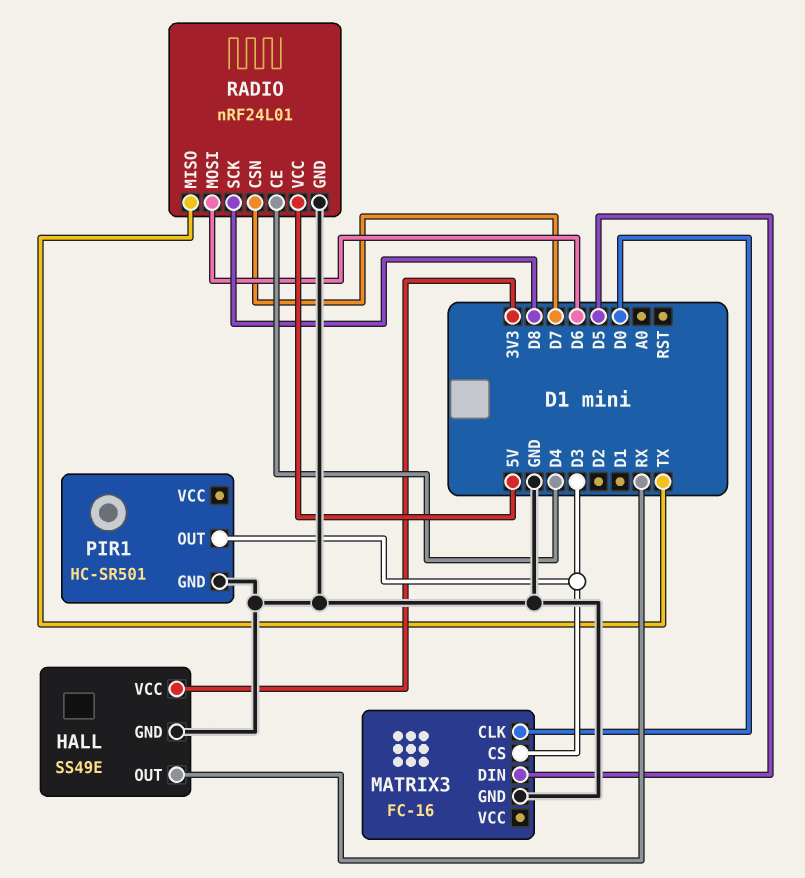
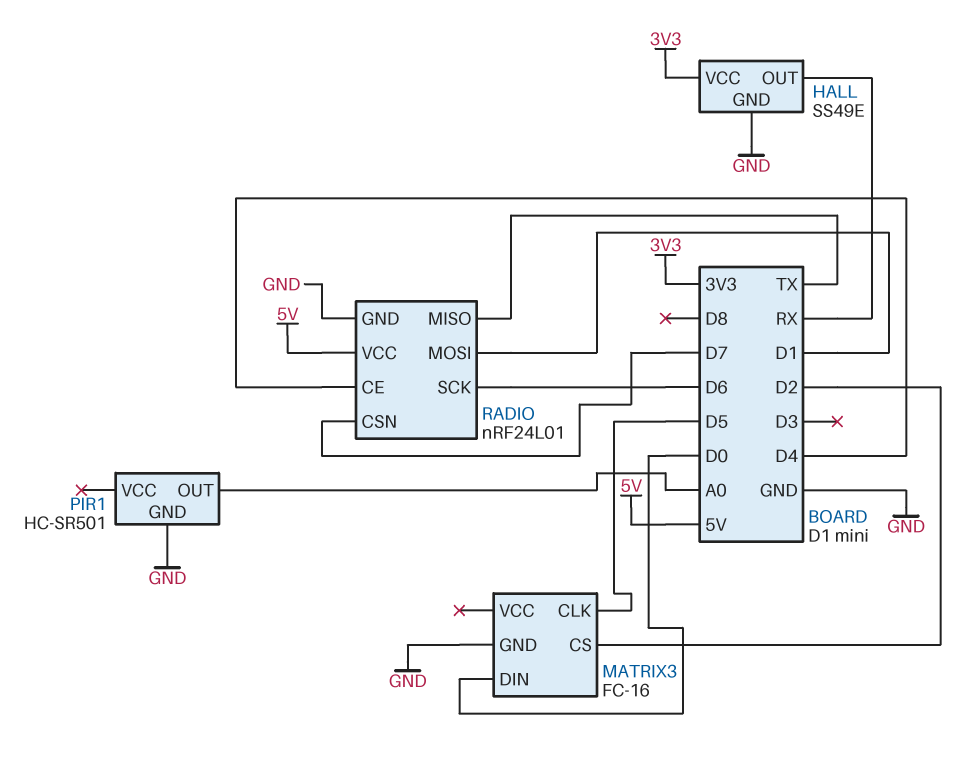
MATRIX3 pin CLK: D0 -> D5
MATRIX3 pin CS: D3 -> D2
MATRIX3 pin DIN: D5 -> D0
PIR1 pin OUT: D3 -> A0
RADIO pin MOSI: D6 -> D1
RADIO pin SCK: D8 -> D6

